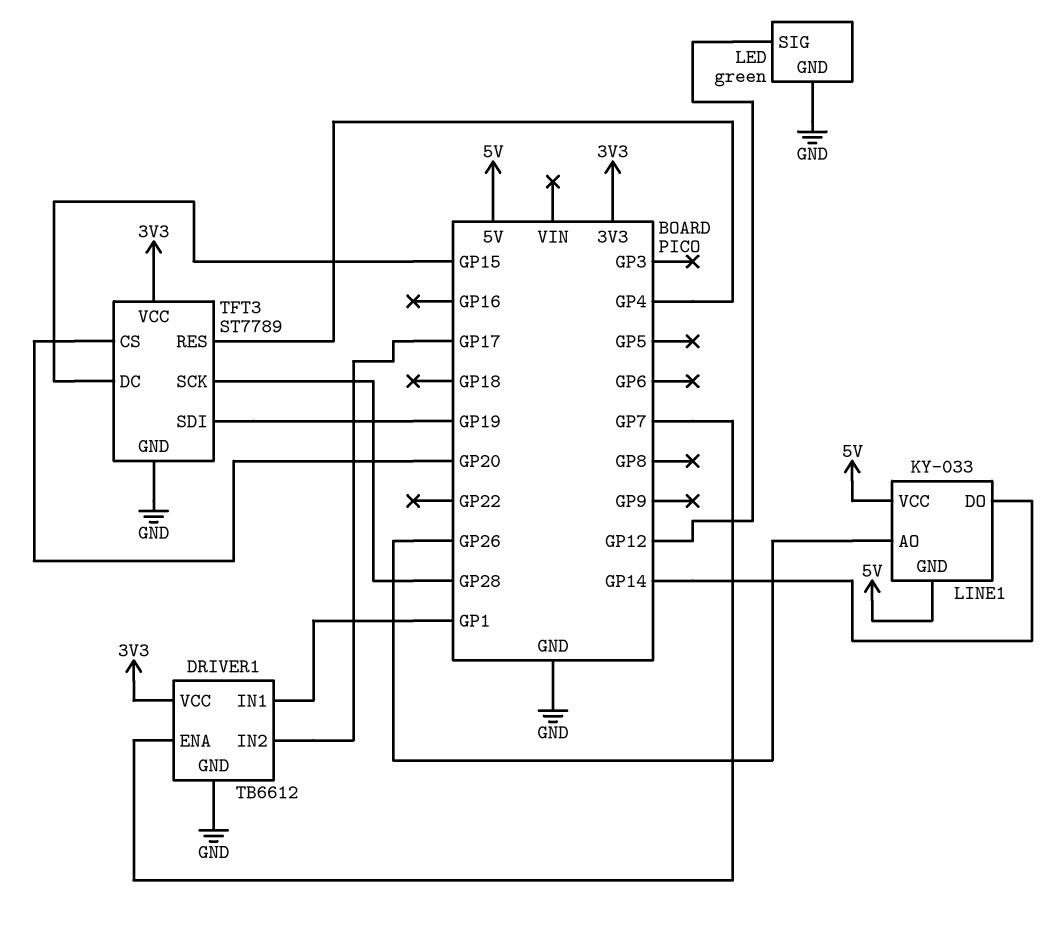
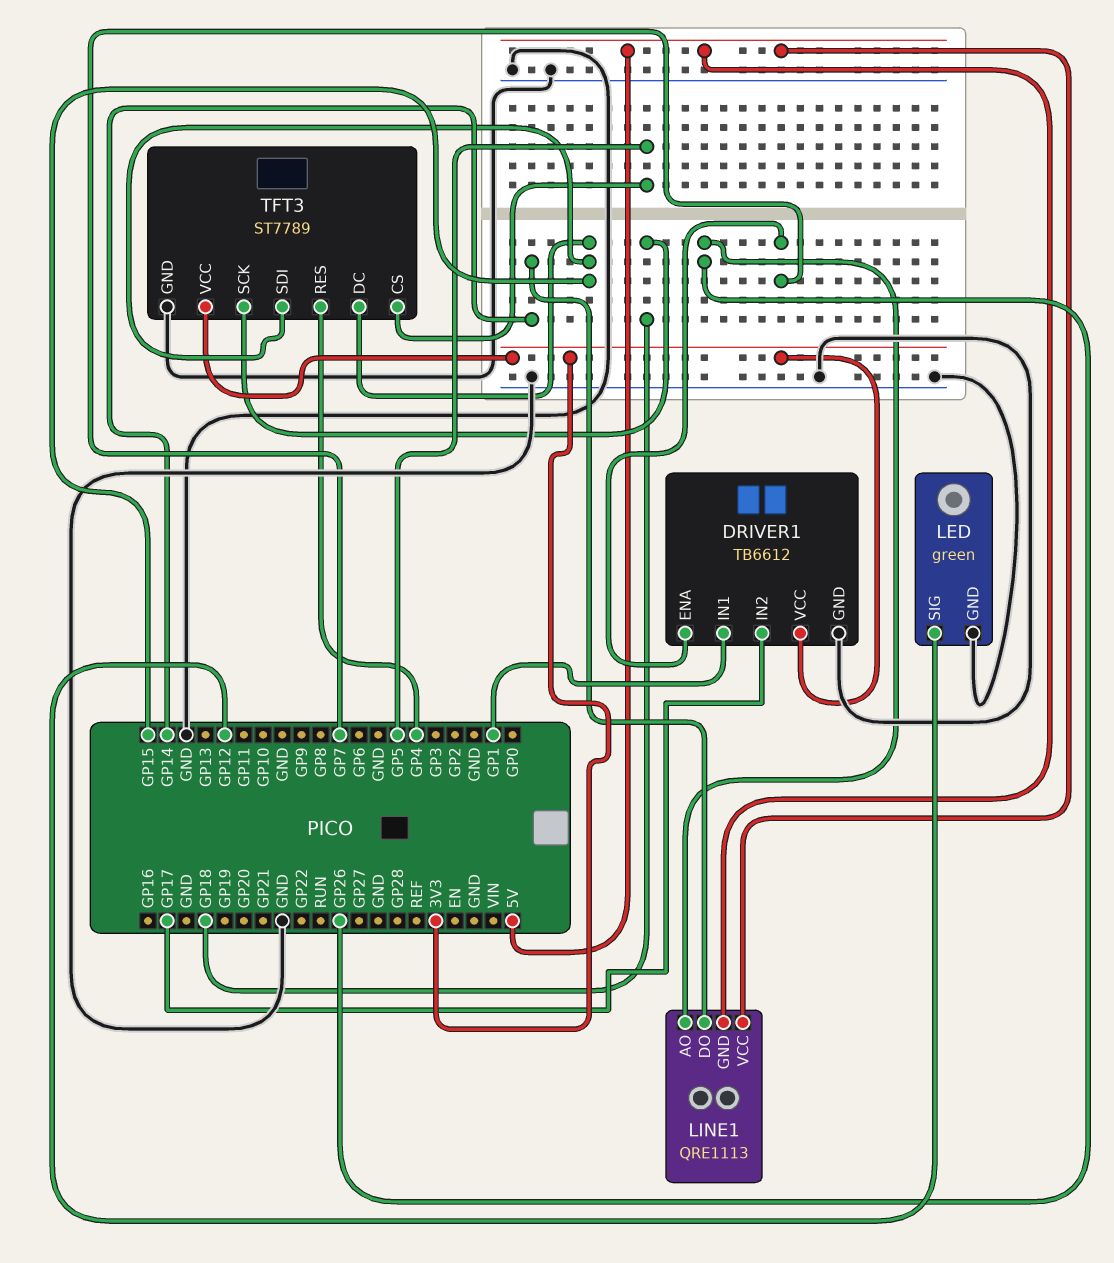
LINE1: KY-033 -> QRE1113
TFT3 pin CS: GP20 -> GP5
TFT3 pin SCK: GP28 -> GP18
TFT3 pin SDI: GP19 -> GP15

